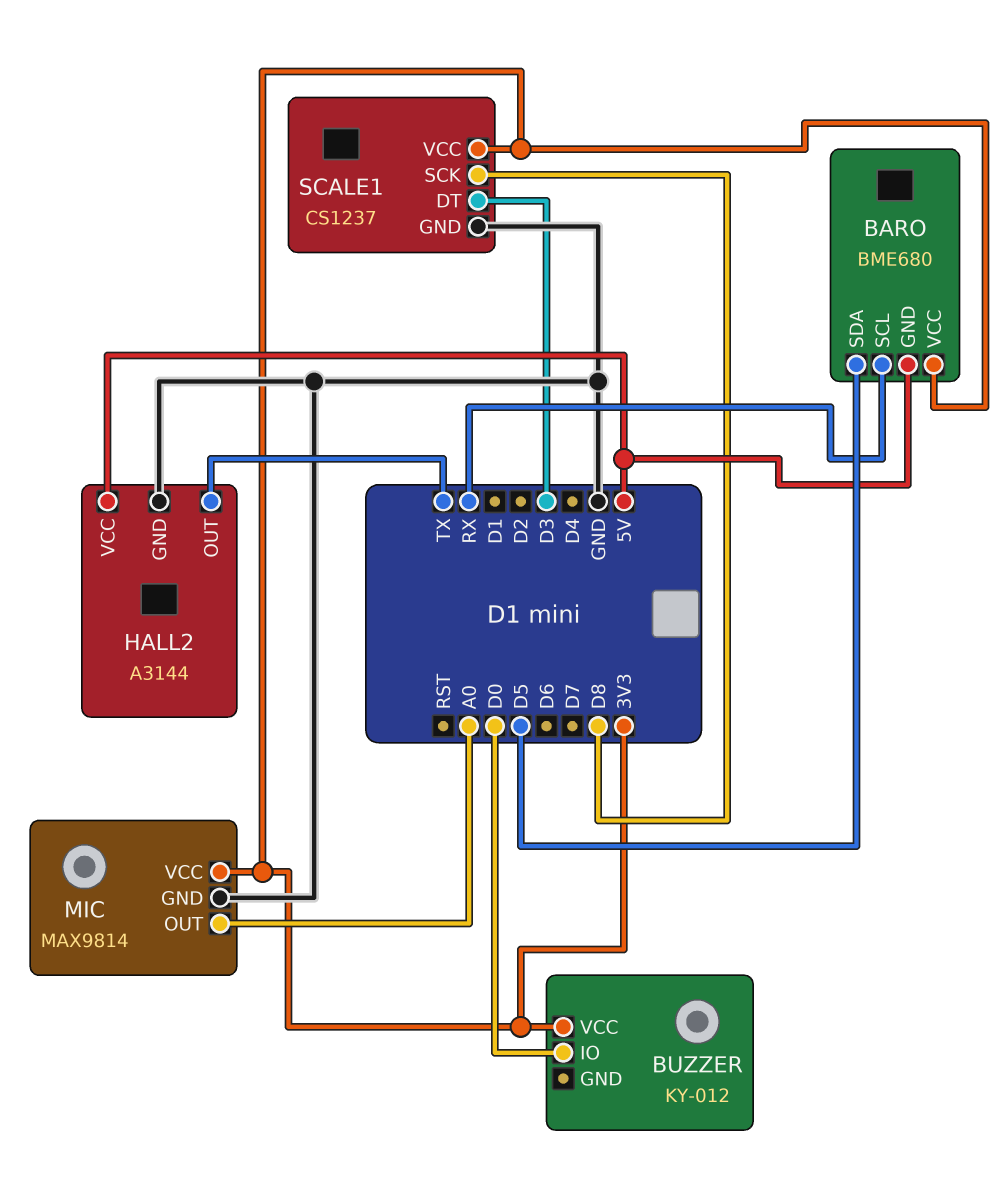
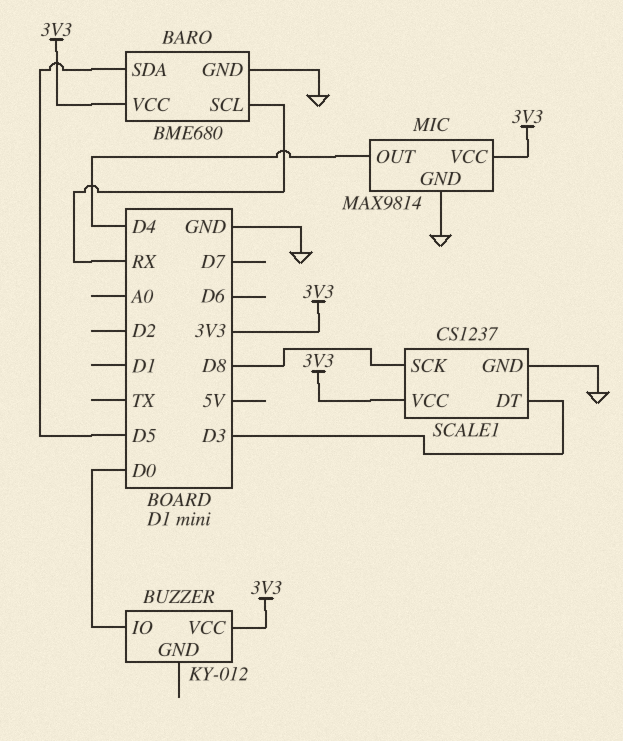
BARO pin GND: 5V -> GND
HALL2: A3144 -> none
HALL2 pin GND: GND -> none
HALL2 pin OUT: TX -> none
HALL2 pin VCC: 5V -> none
MIC pin OUT: A0 -> D4

